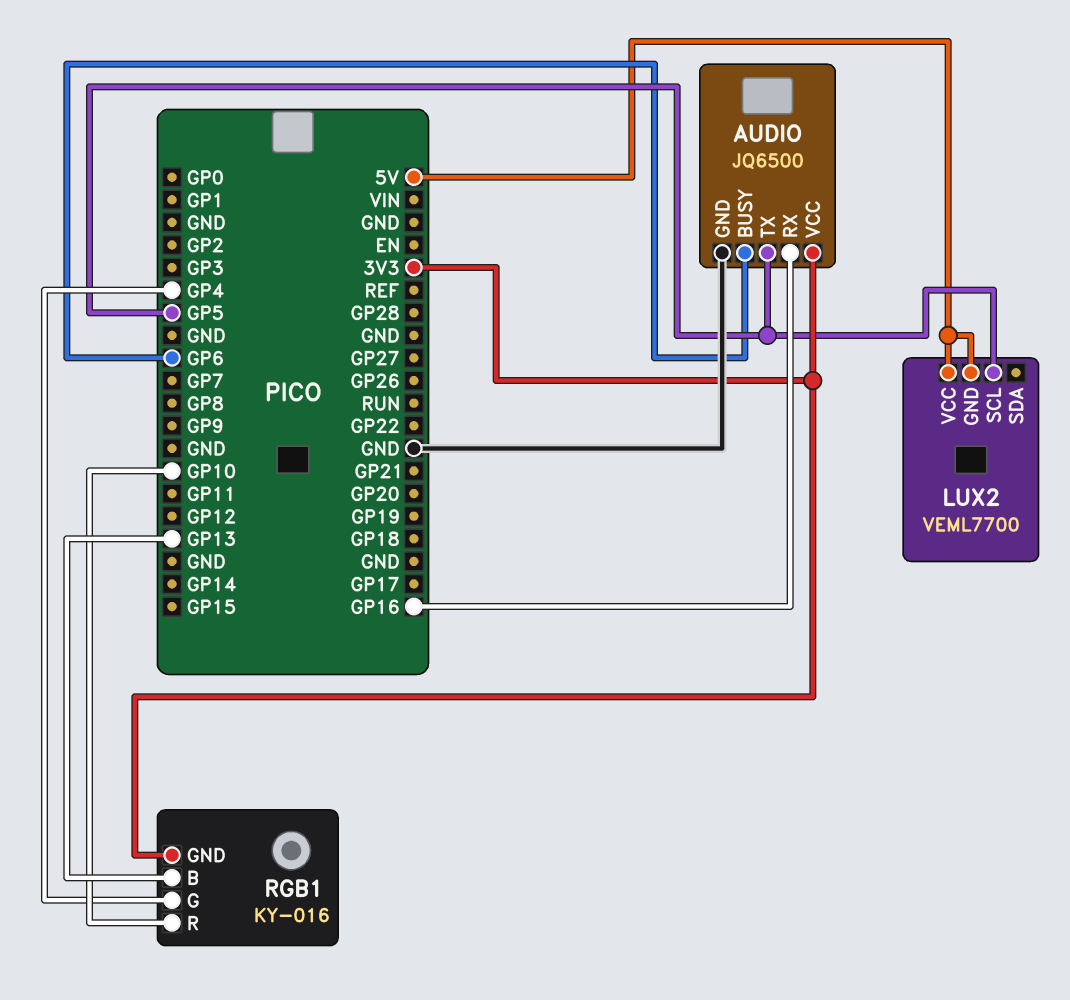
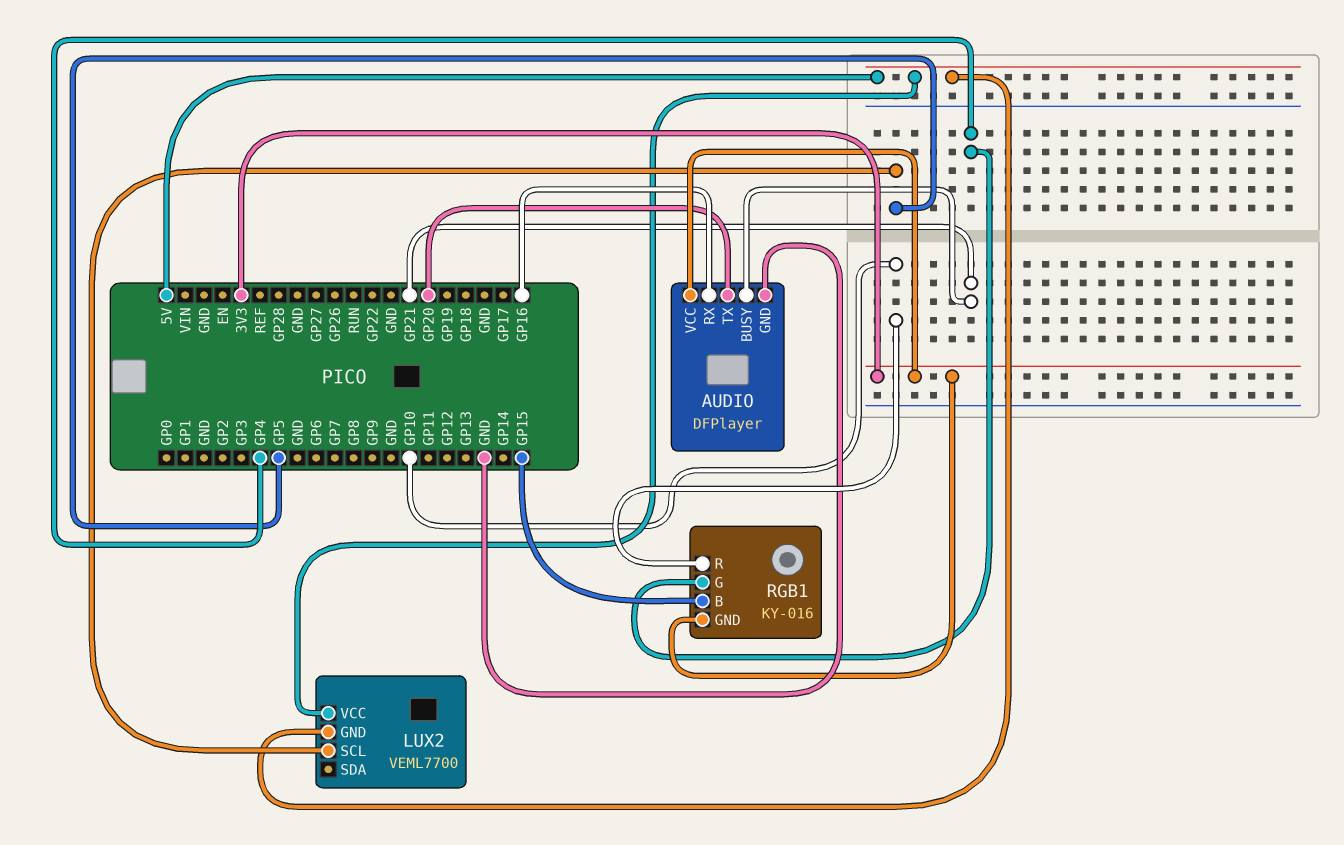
AUDIO: JQ6500 -> DFPlayer
AUDIO pin BUSY: GP6 -> GP21
AUDIO pin TX: GP5 -> GP20
RGB1 pin B: GP13 -> GP15

